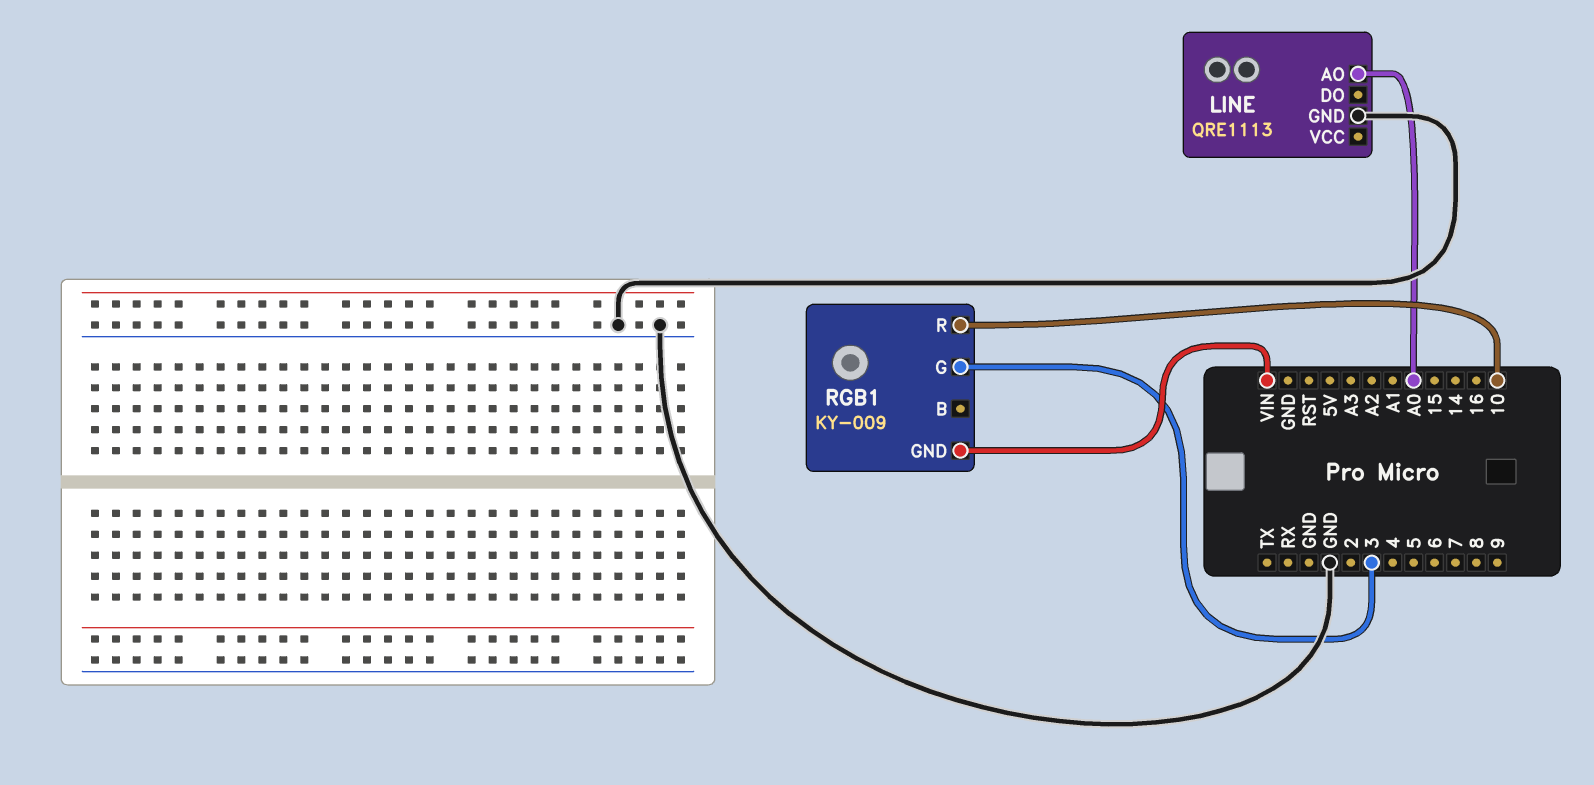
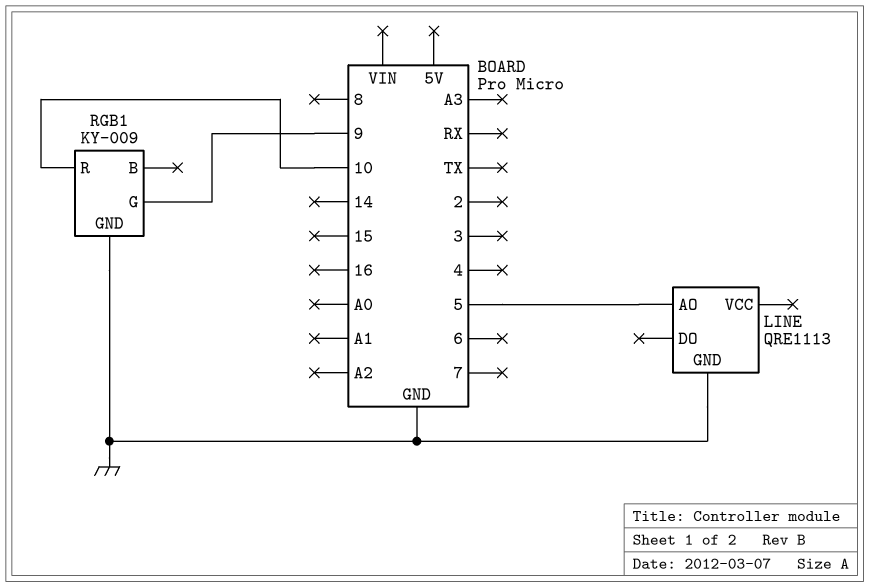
LINE pin AO: A0 -> 5
RGB1 pin G: 3 -> 9
RGB1 pin GND: VIN -> GND

